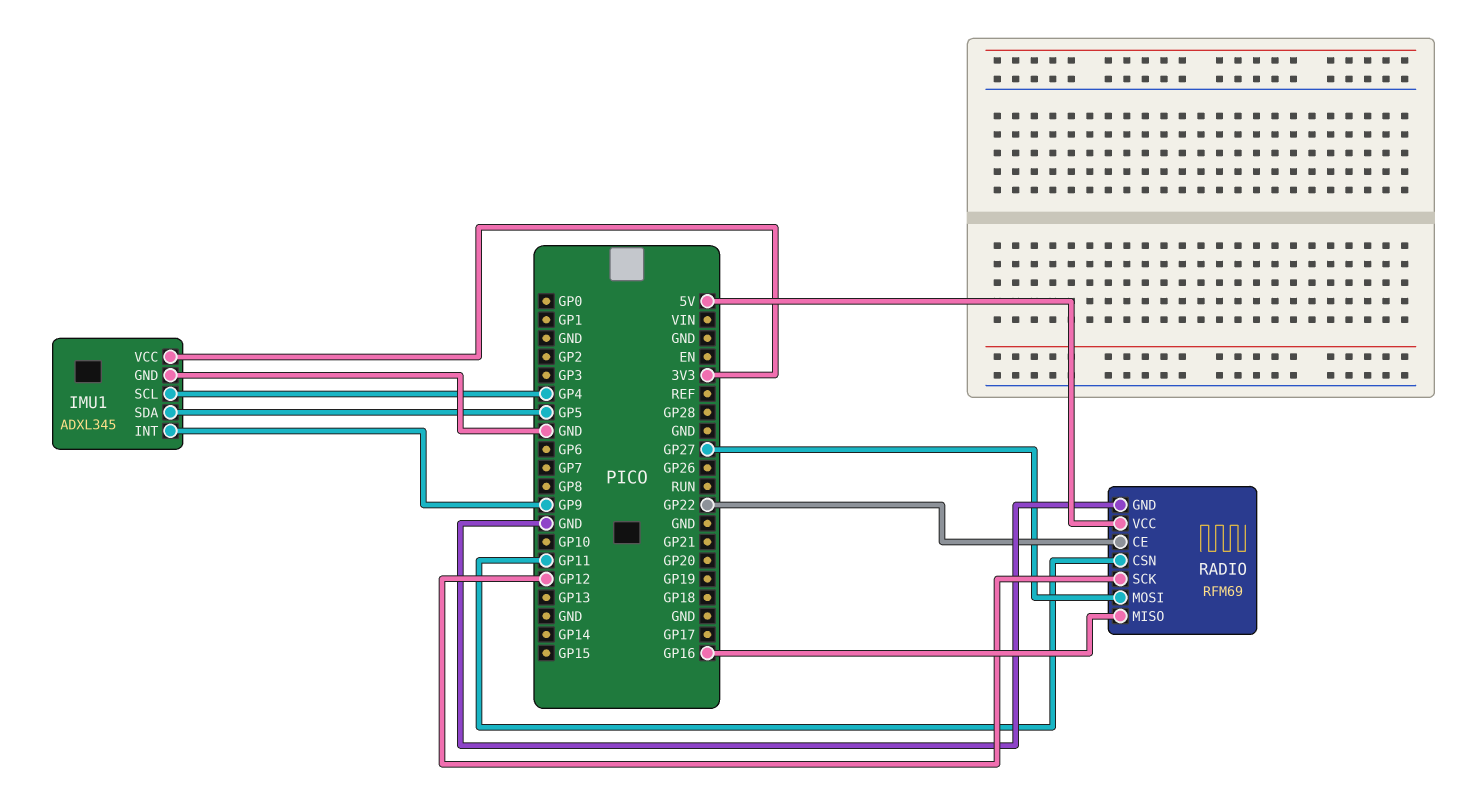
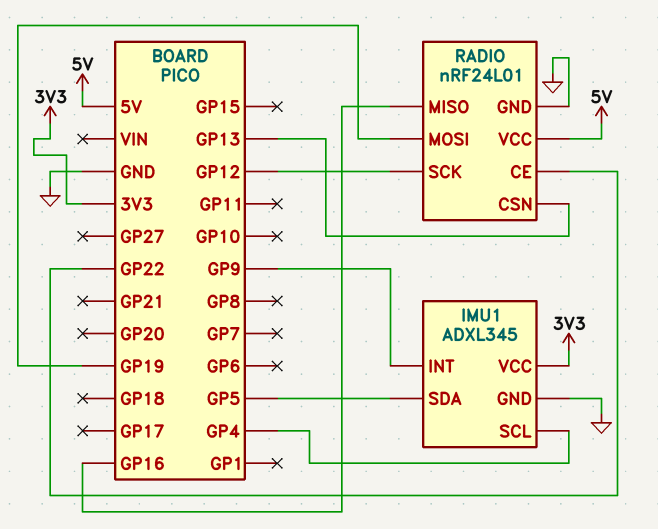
RADIO: RFM69 -> nRF24L01
RADIO pin CSN: GP11 -> GP13
RADIO pin MOSI: GP27 -> GP19

